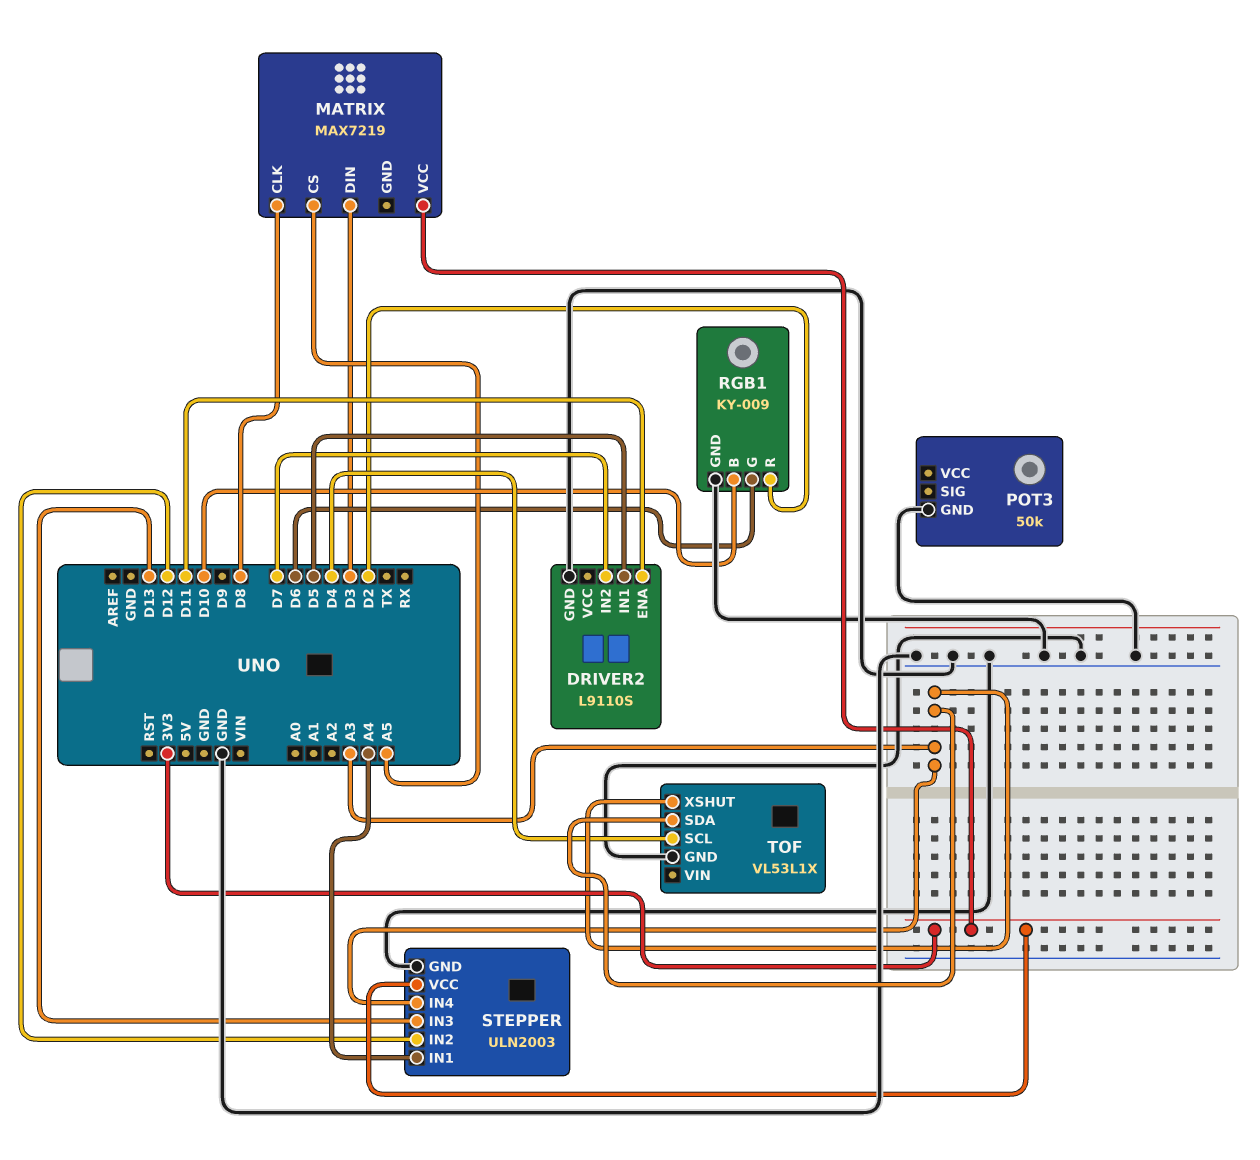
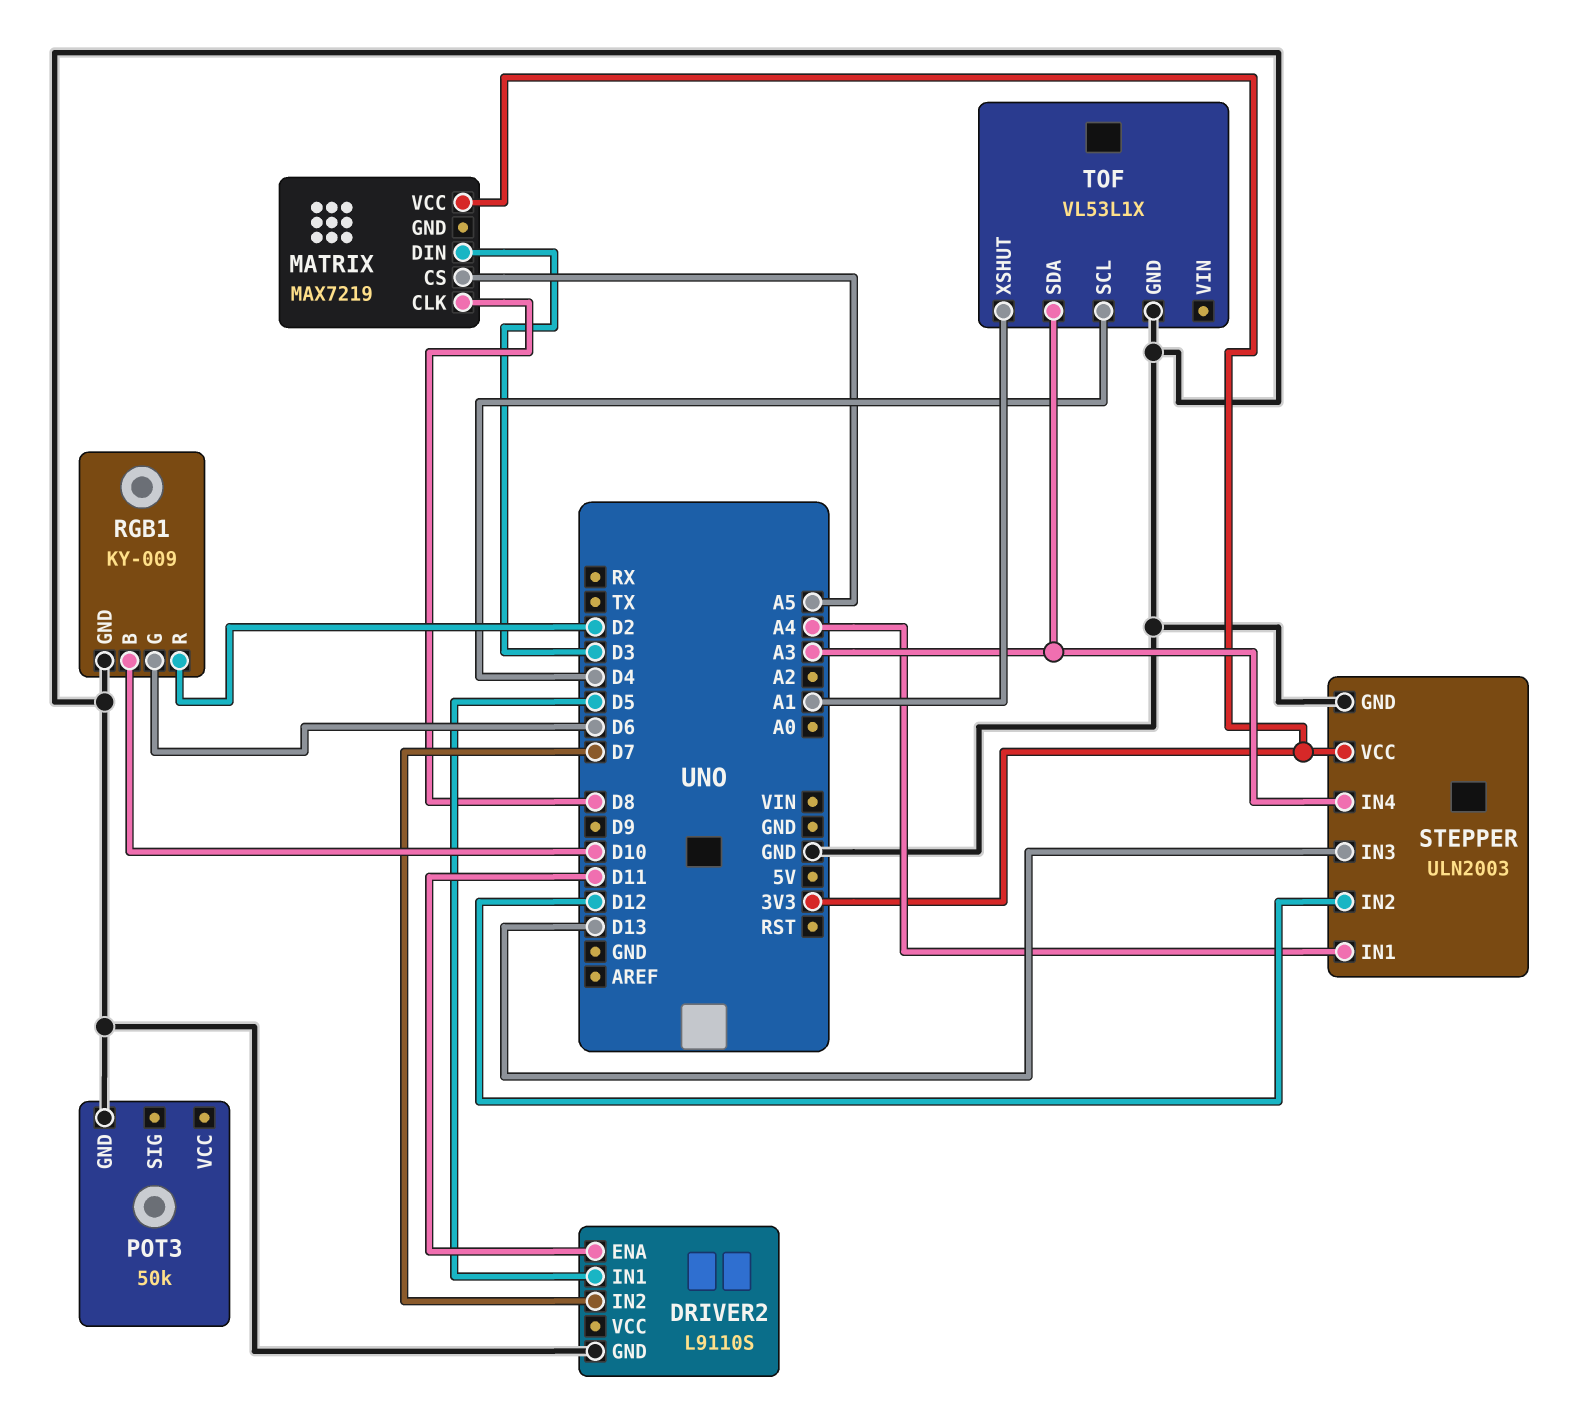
TOF pin XSHUT: A3 -> A1

